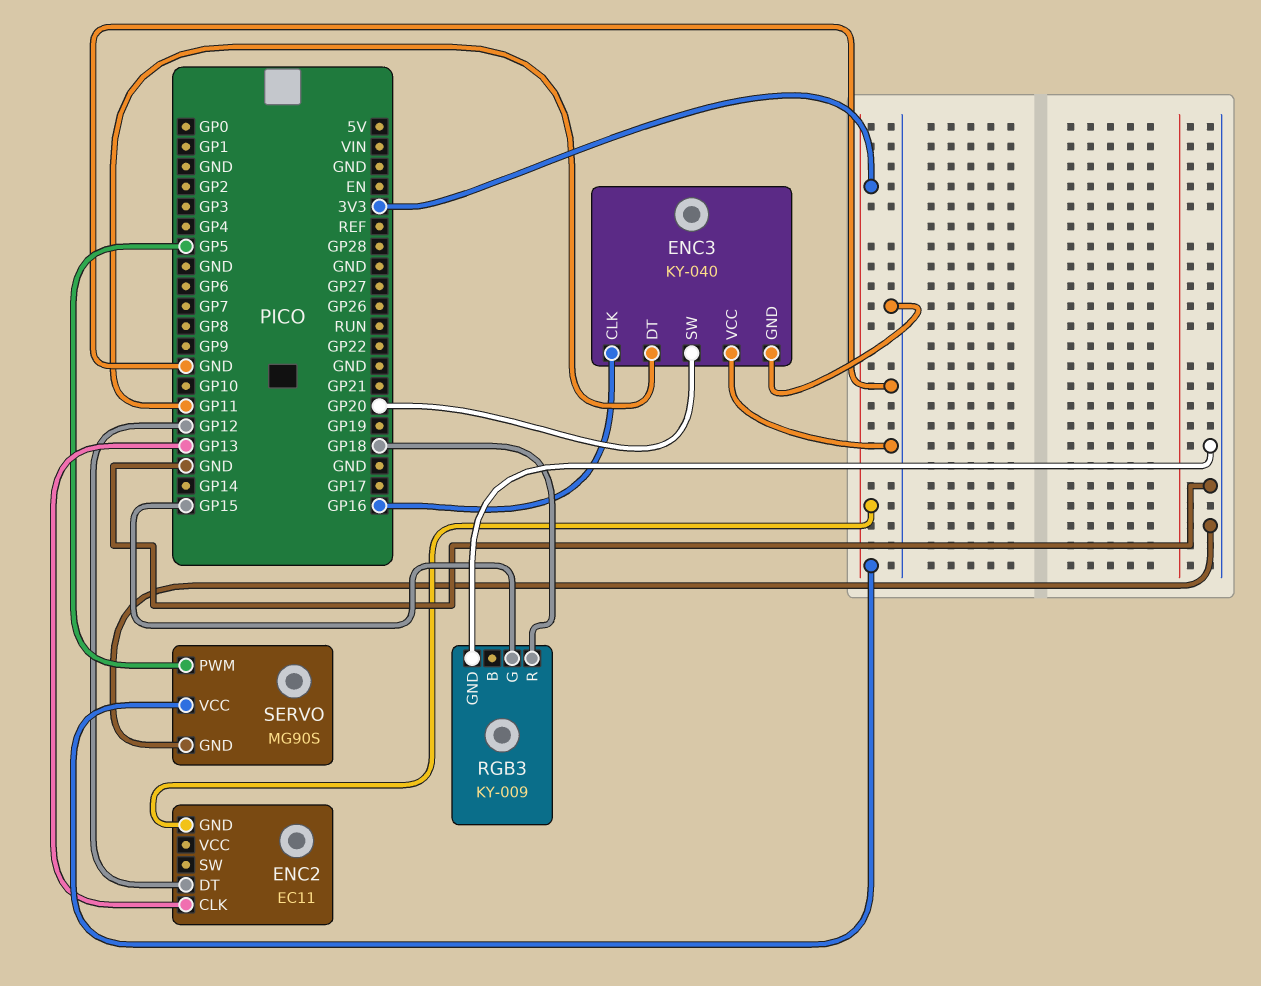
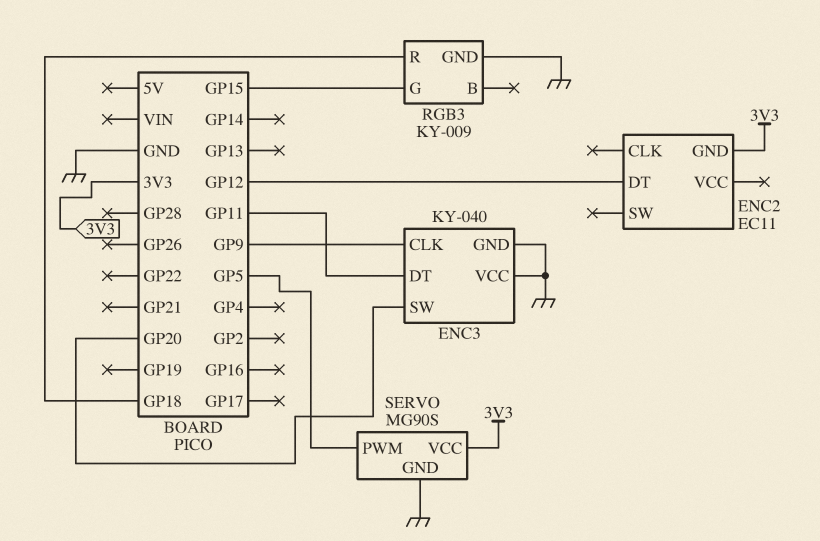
ENC2 pin CLK: GP13 -> none
ENC3 pin CLK: GP16 -> GP9

